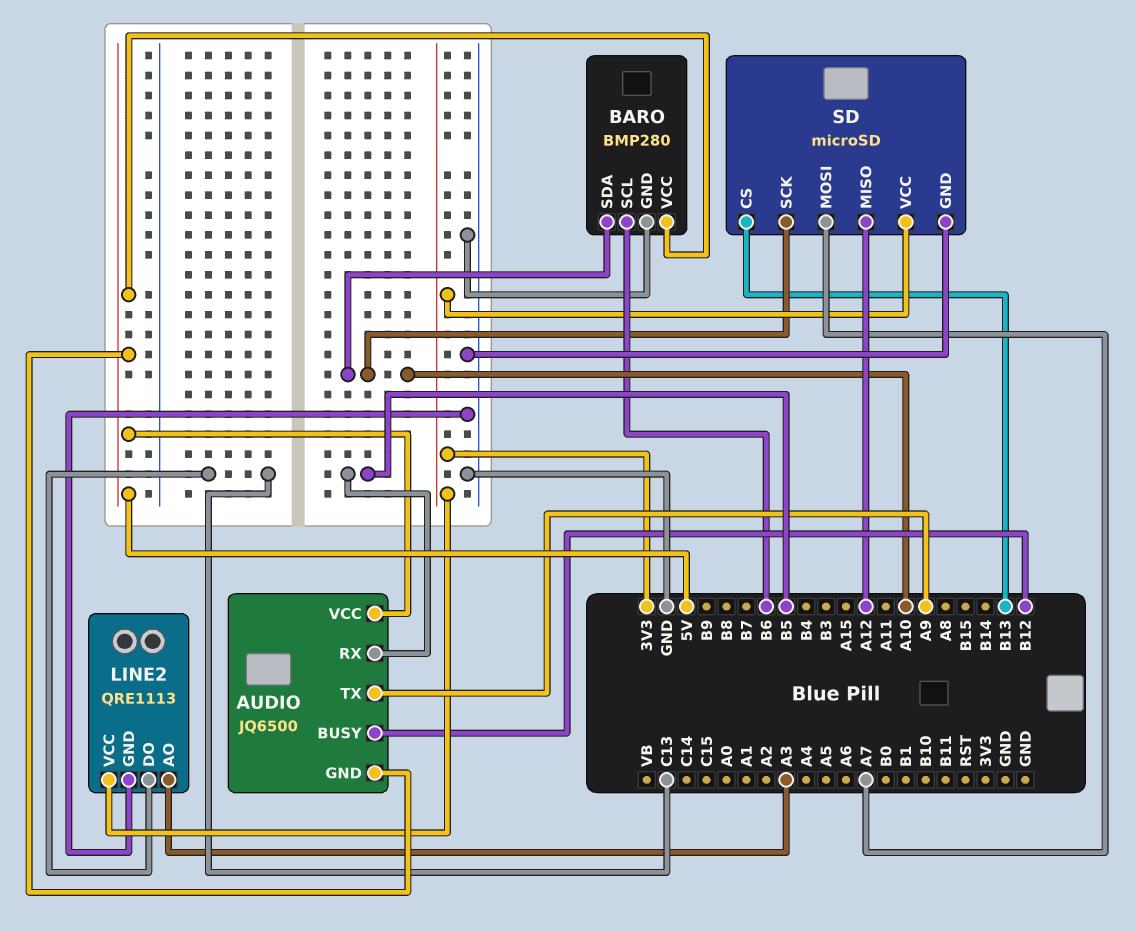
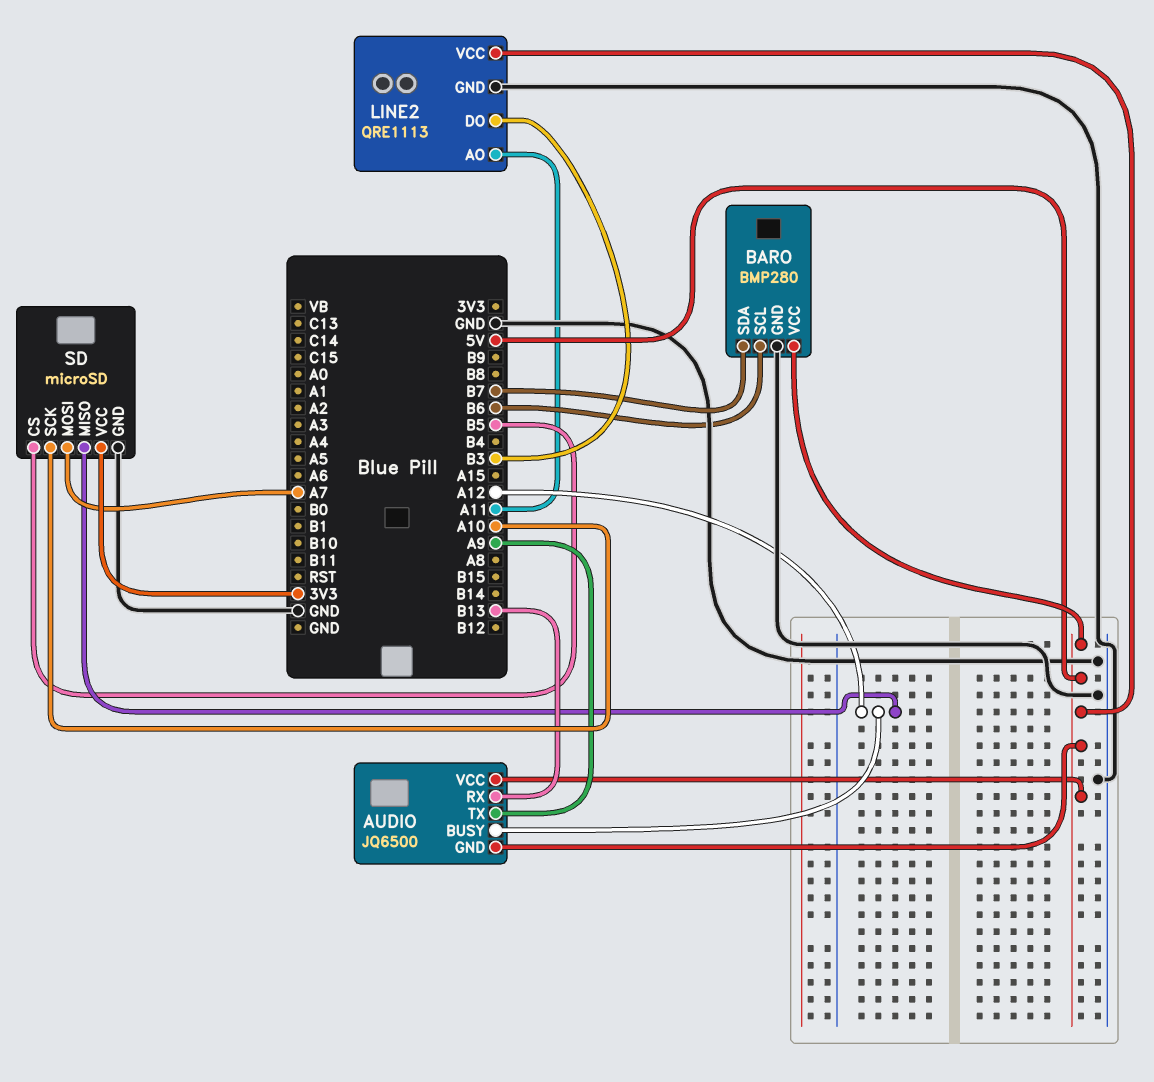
AUDIO pin BUSY: B12 -> A12
AUDIO pin RX: B5 -> B13
BARO pin SDA: A10 -> B7
LINE2 pin AO: A3 -> A11
LINE2 pin DO: C13 -> B3
LINE2 pin VCC: 3V3 -> 5V
SD pin CS: B13 -> B5

